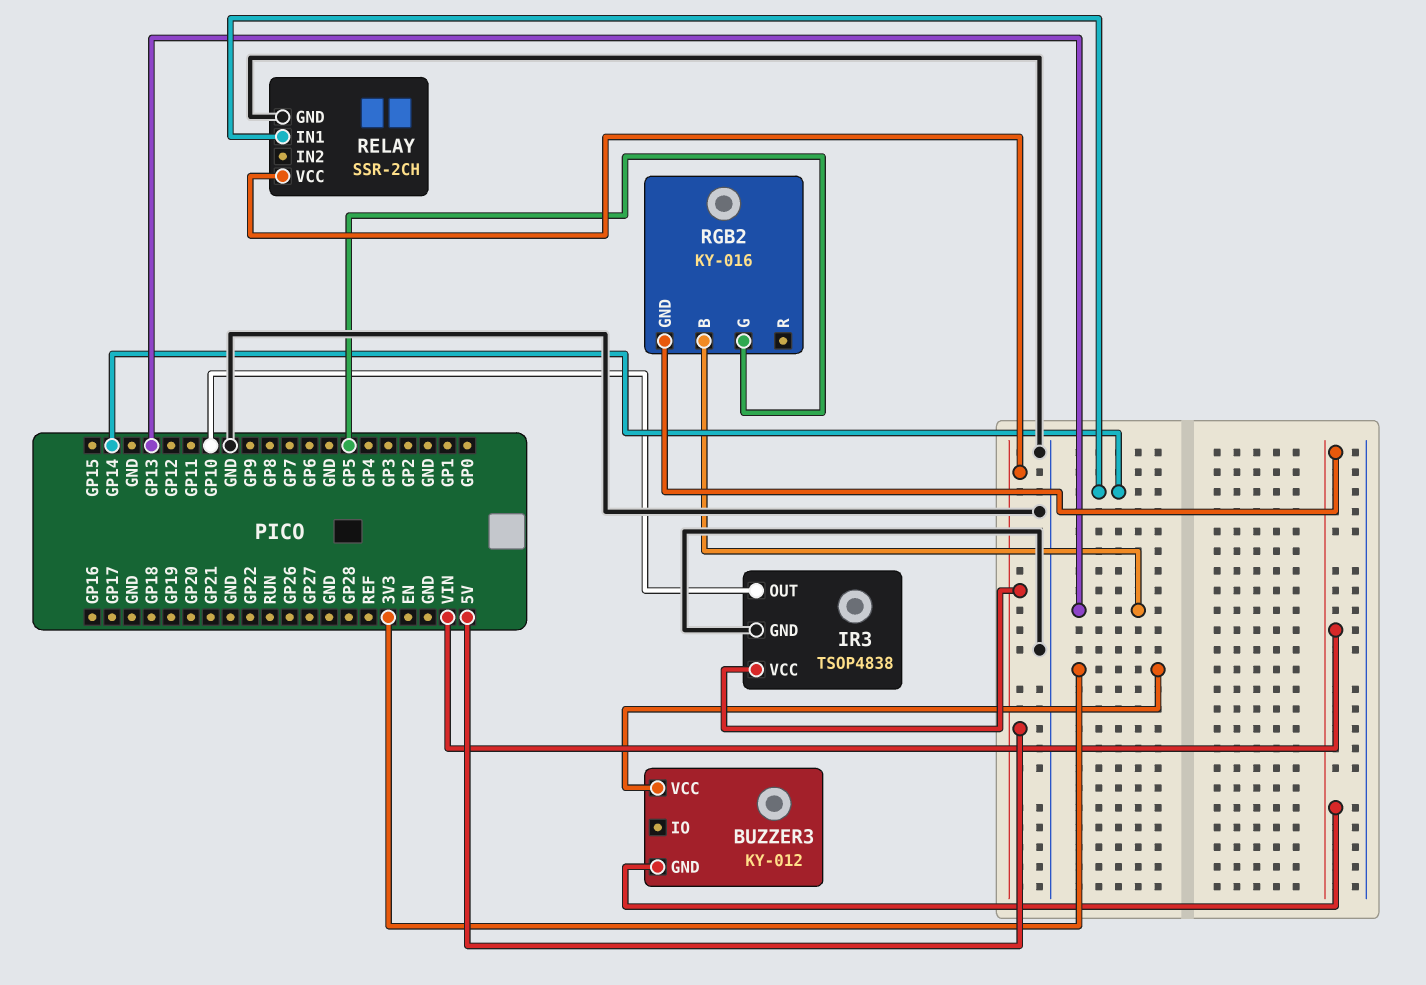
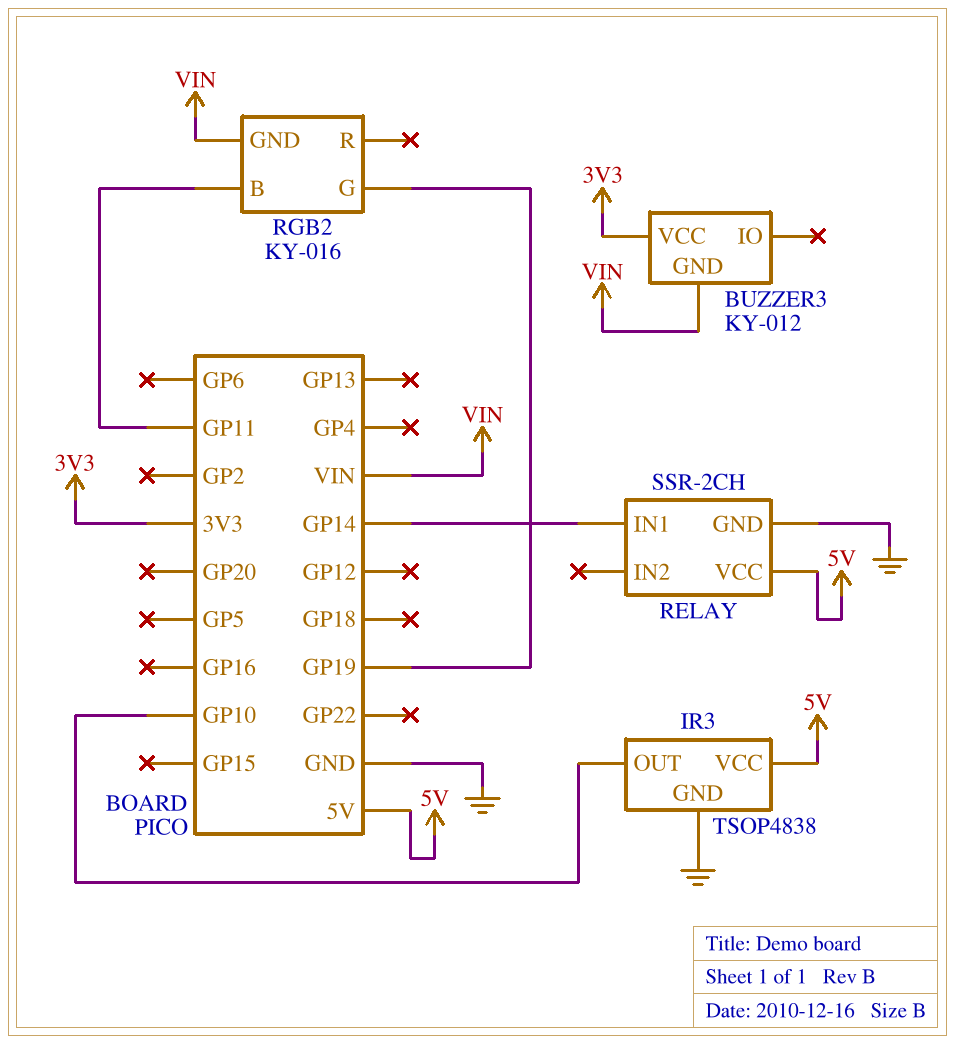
RGB2 pin B: GP13 -> GP11
RGB2 pin G: GP5 -> GP19

